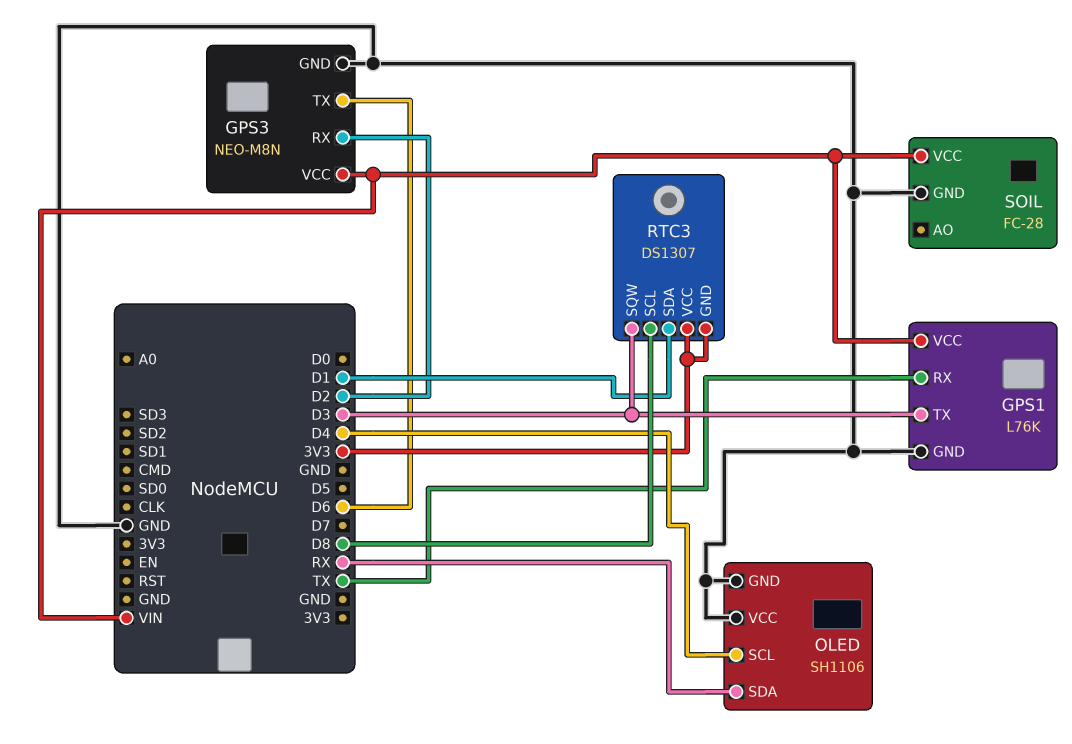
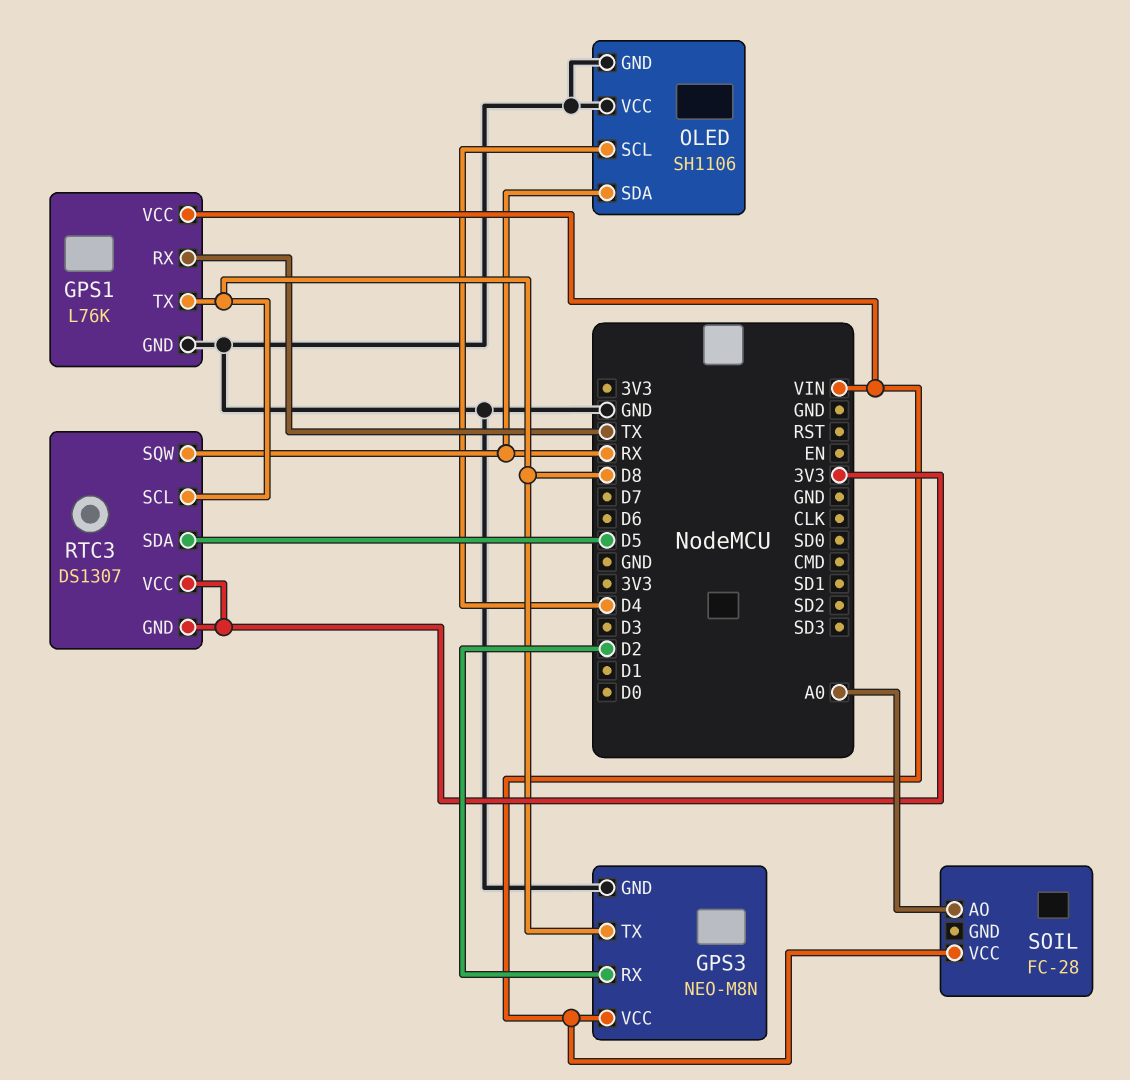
GPS1 pin TX: D3 -> D8
GPS3 pin TX: D6 -> D8
RTC3 pin SDA: D1 -> D5
RTC3 pin SQW: D3 -> RX
SOIL pin AO: none -> A0
SOIL pin GND: GND -> none

